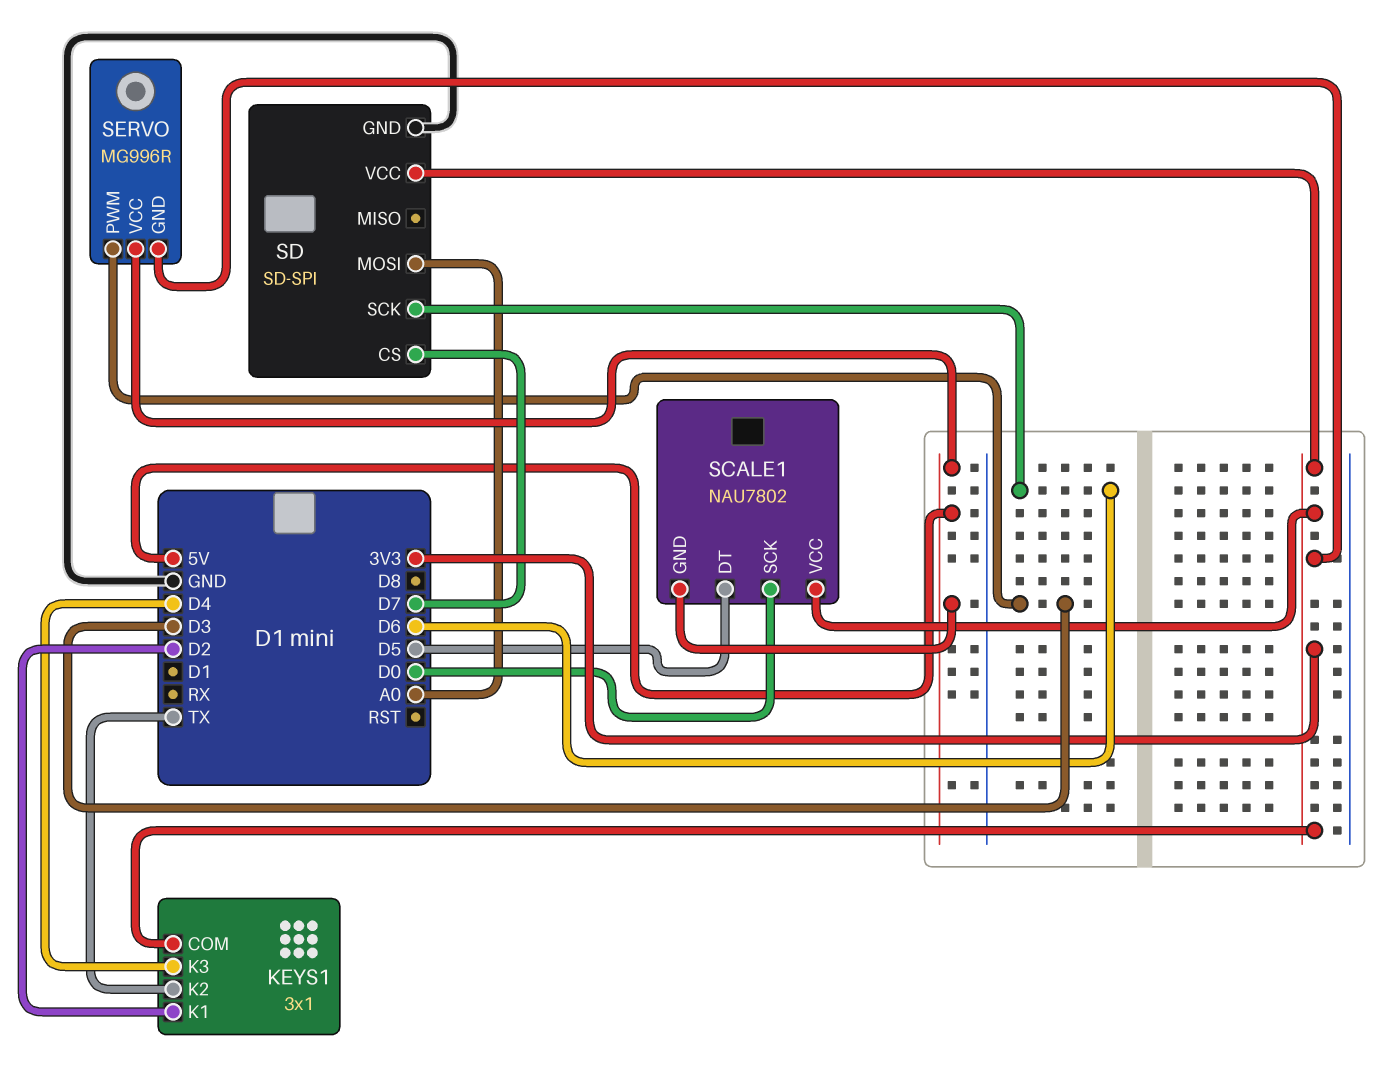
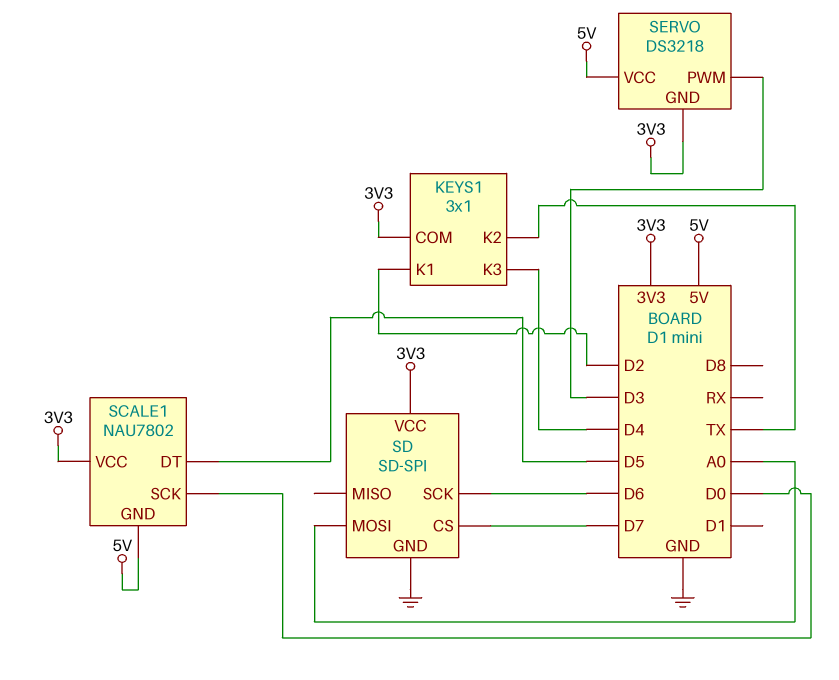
SERVO: MG996R -> DS3218

